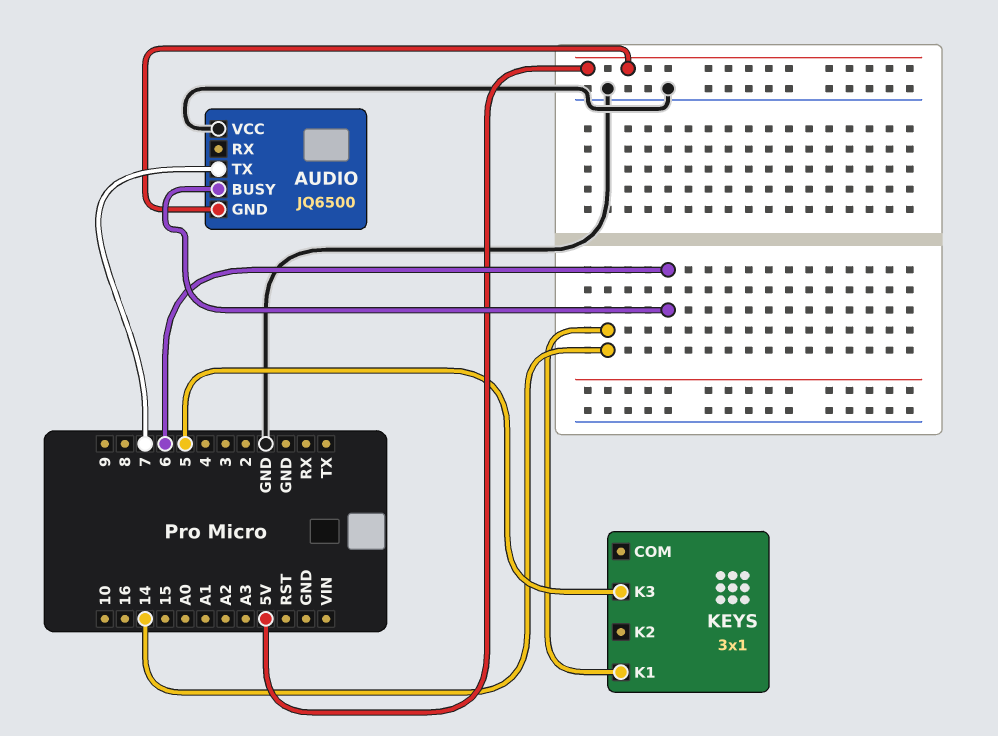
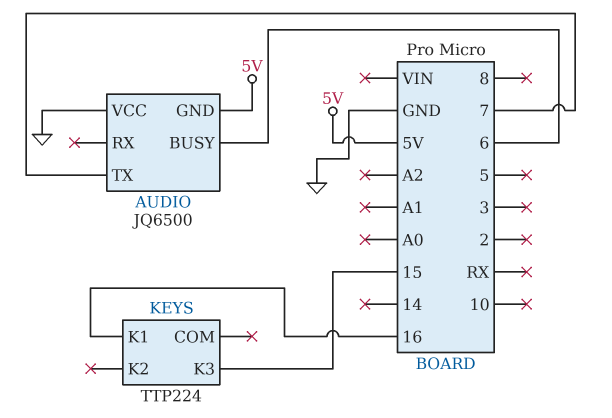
KEYS: 3x1 -> TTP224
KEYS pin K1: 14 -> 16
KEYS pin K3: 5 -> 15

